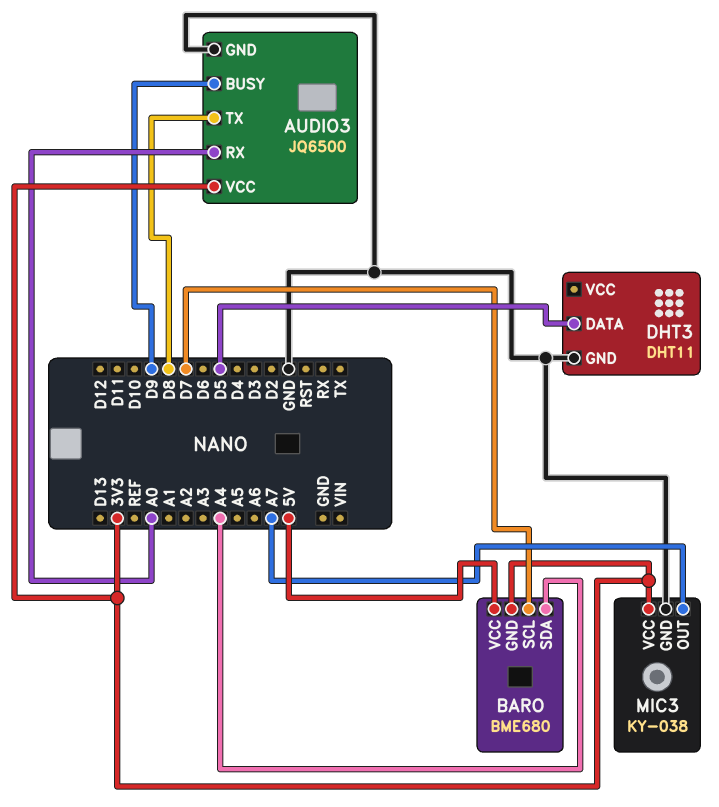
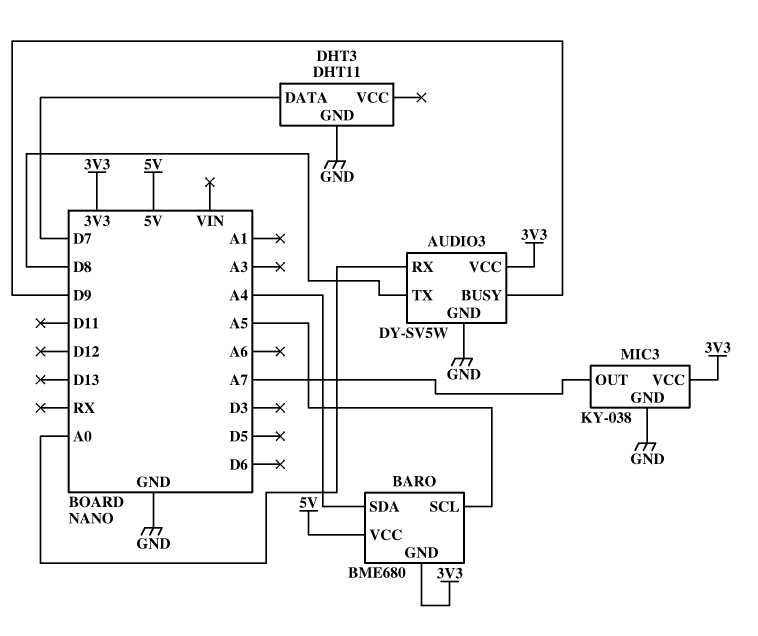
AUDIO3: JQ6500 -> DY-SV5W
BARO pin SCL: D7 -> A5
DHT3 pin DATA: D5 -> D7

